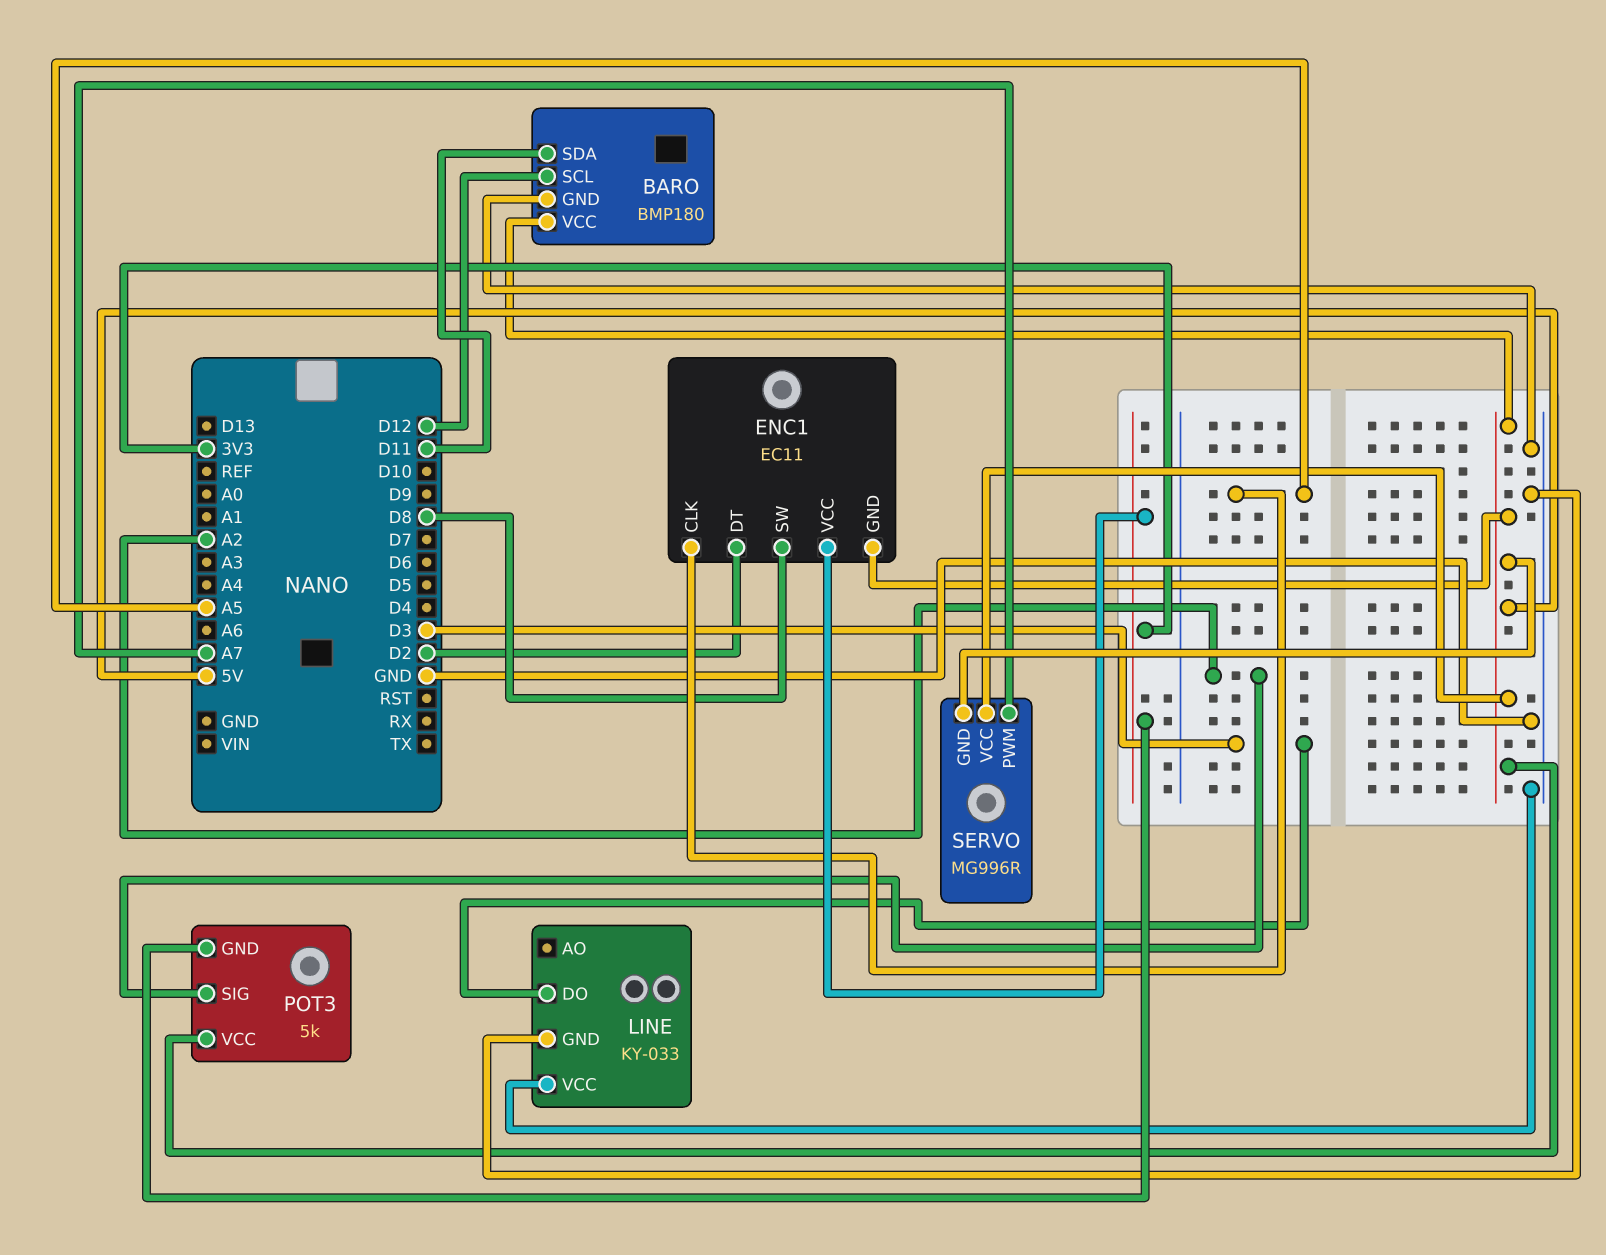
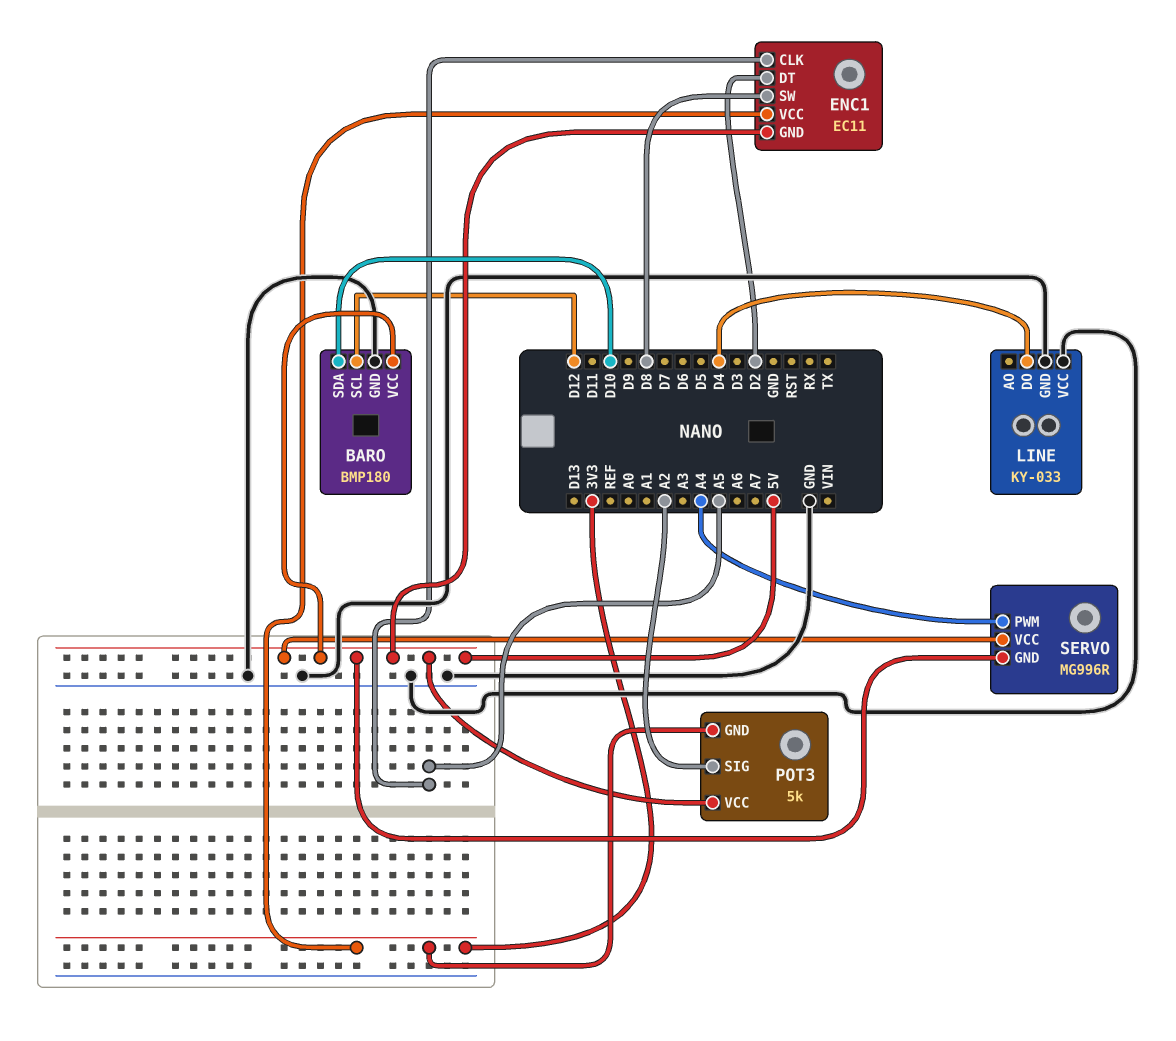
BARO pin SDA: D11 -> D10
LINE pin DO: D3 -> D4
SERVO pin PWM: A7 -> A4

